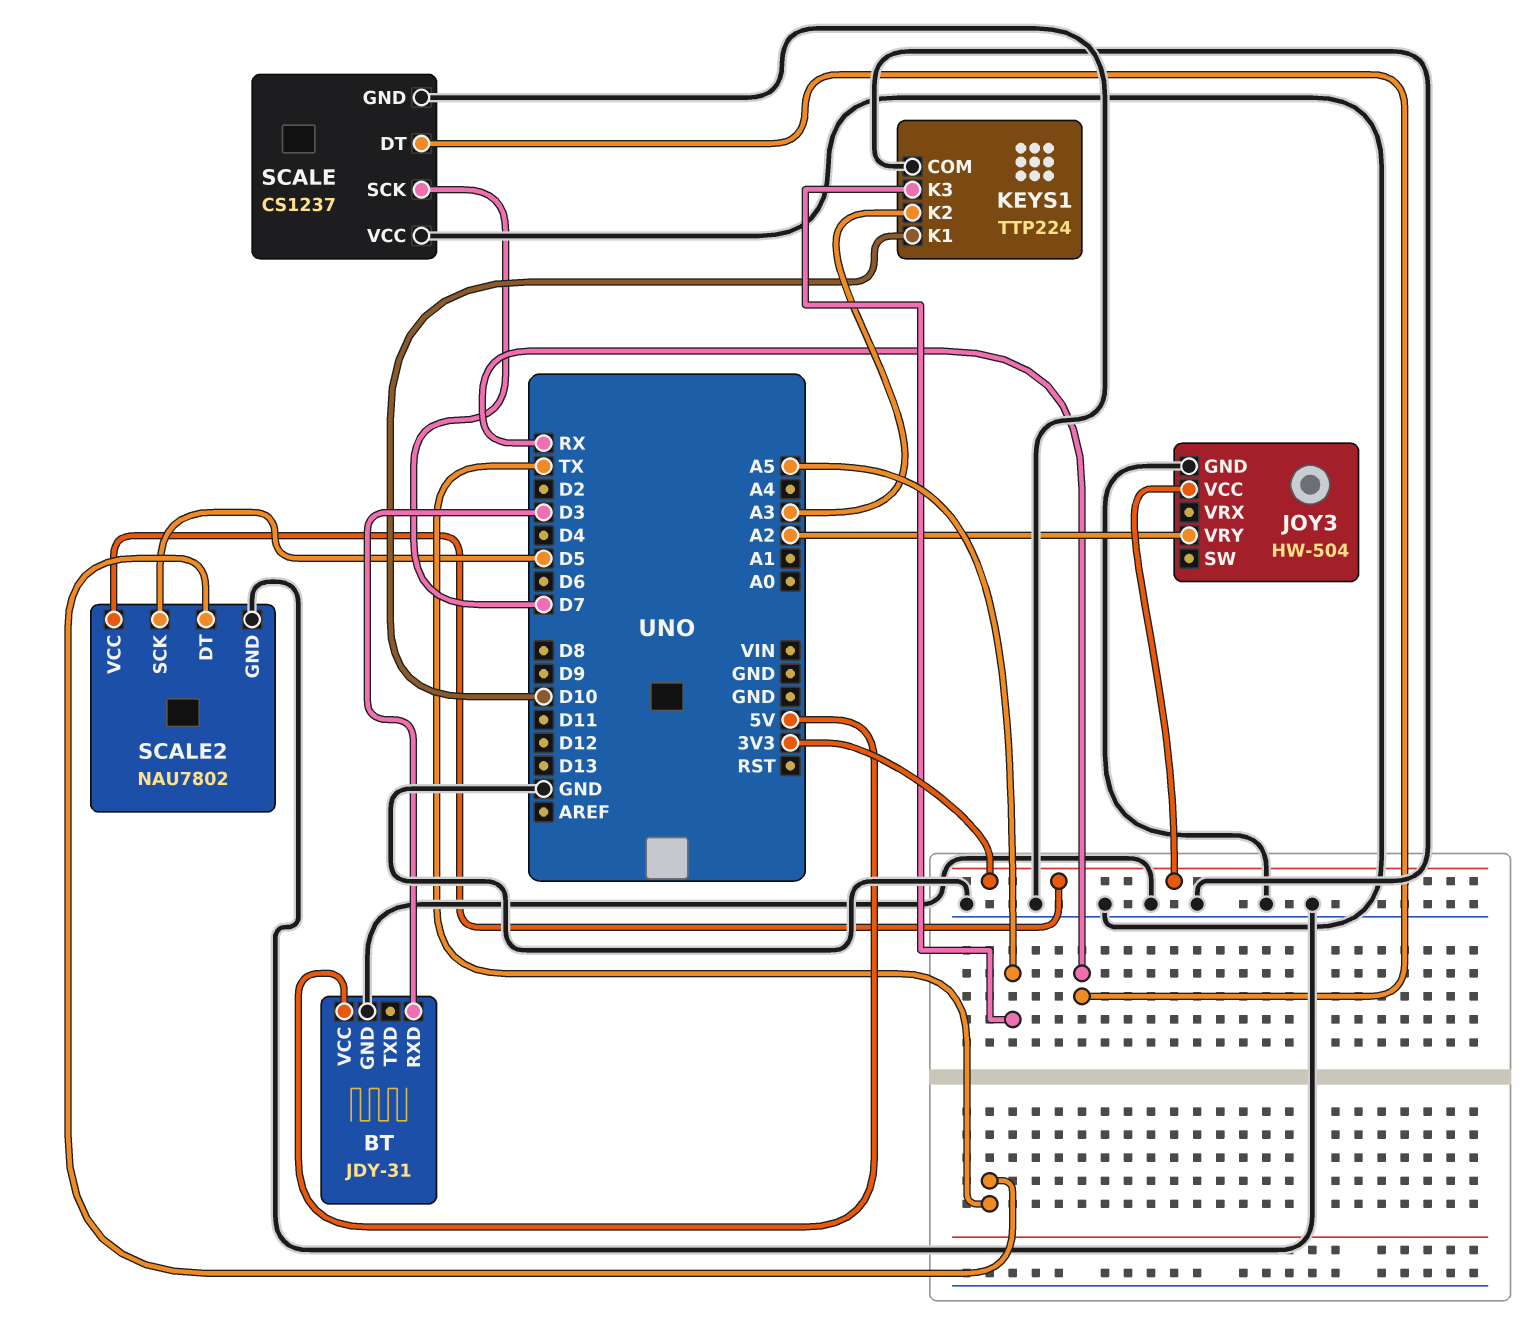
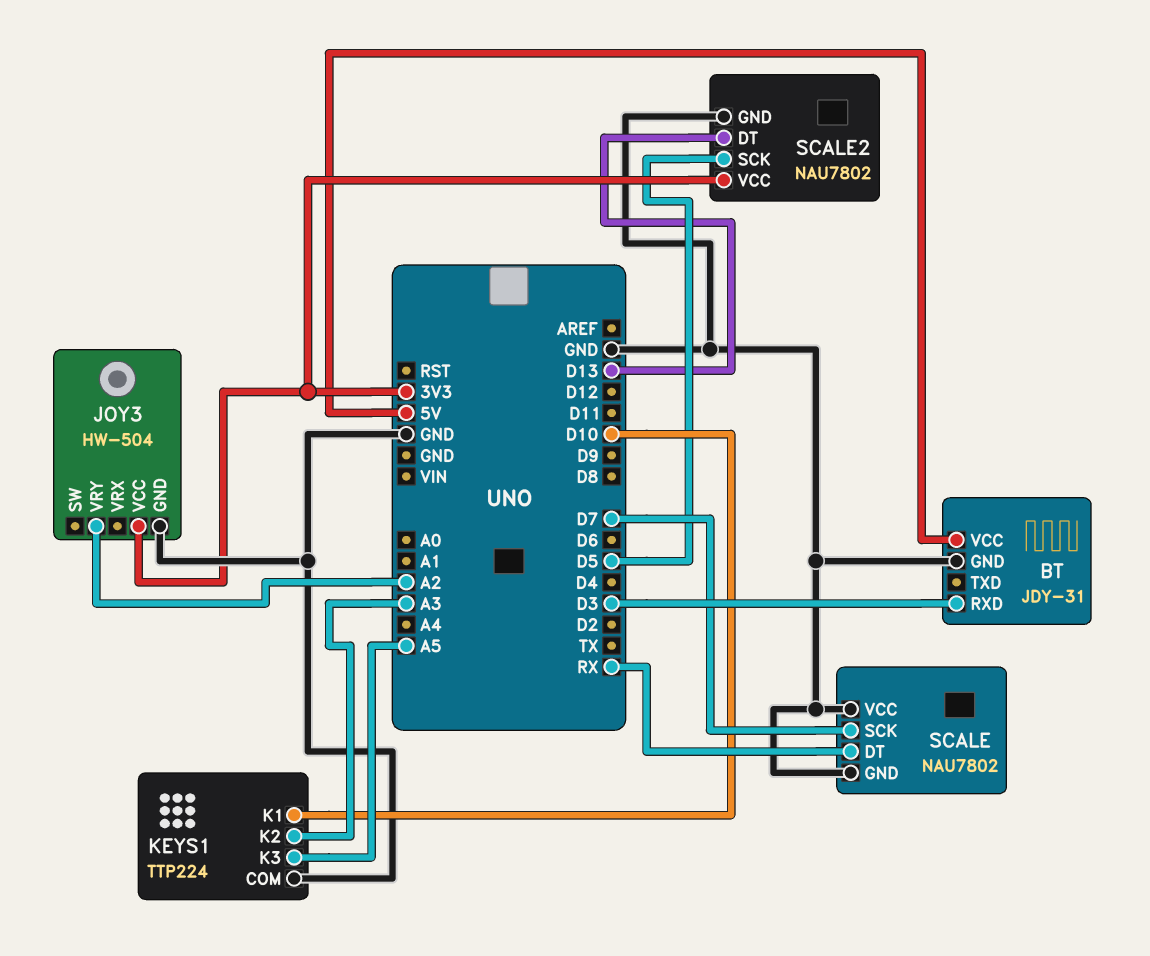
SCALE: CS1237 -> NAU7802
SCALE2 pin DT: TX -> D13

